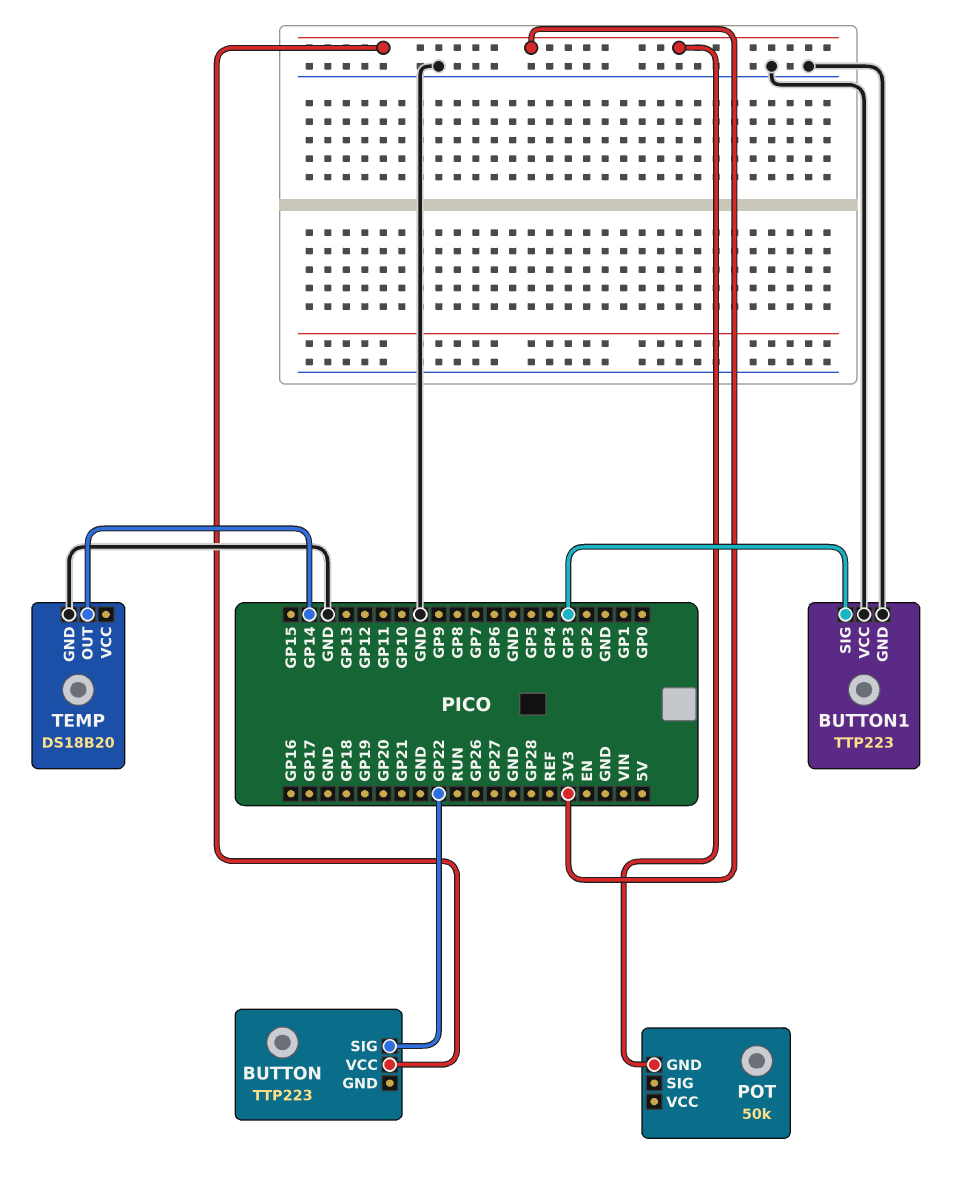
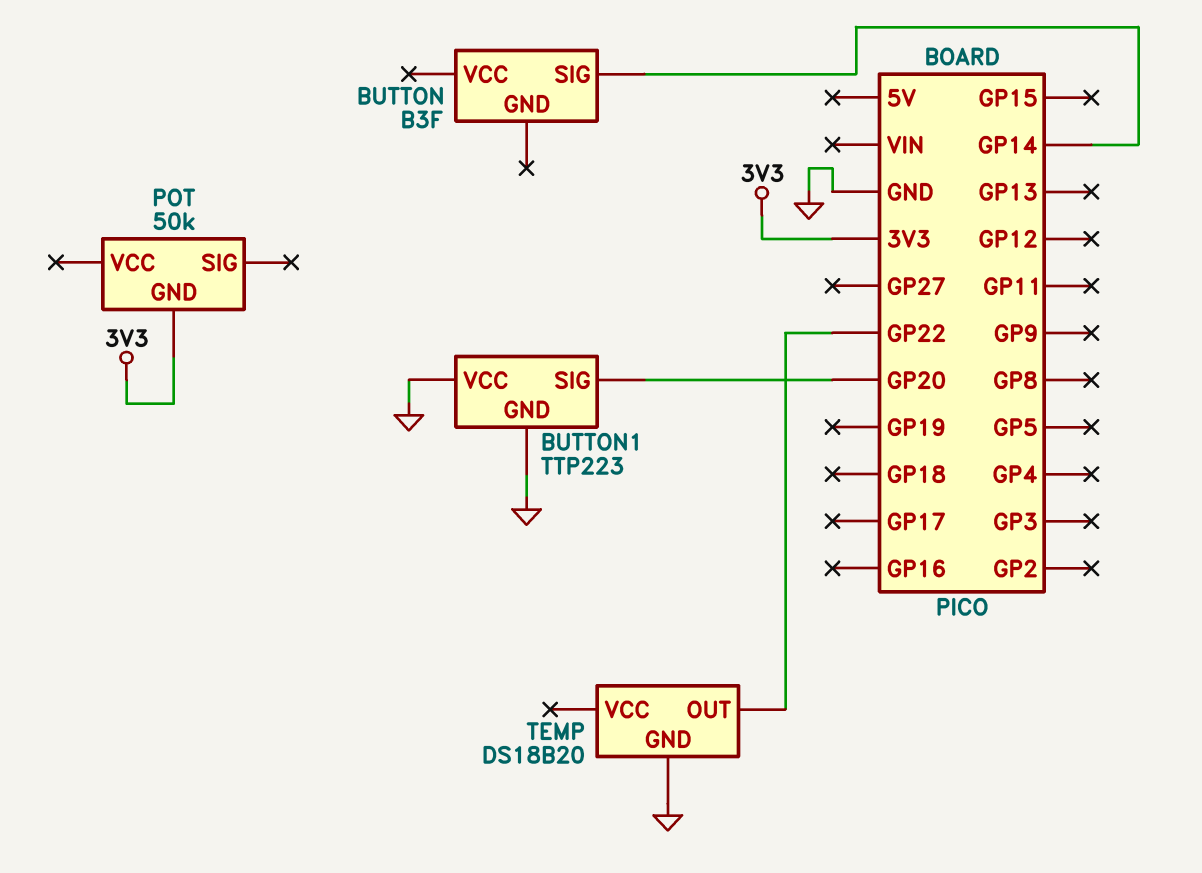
BUTTON: TTP223 -> B3F
BUTTON pin SIG: GP22 -> GP14
BUTTON pin VCC: 3V3 -> none
BUTTON1 pin SIG: GP3 -> GP20
TEMP pin OUT: GP14 -> GP22

